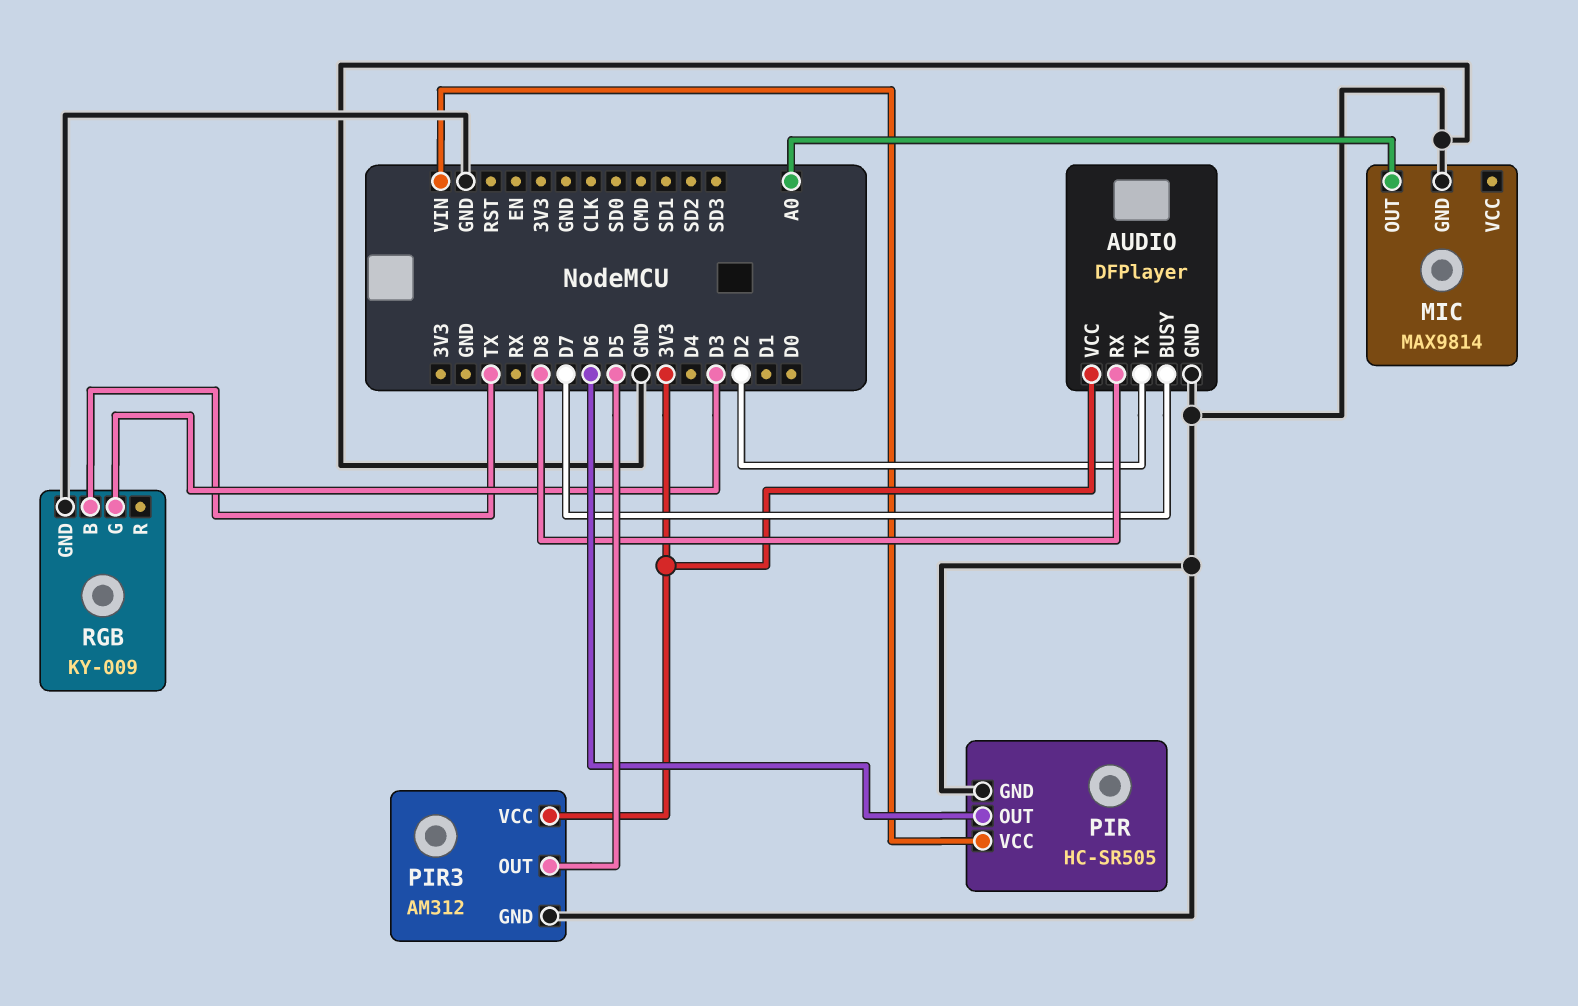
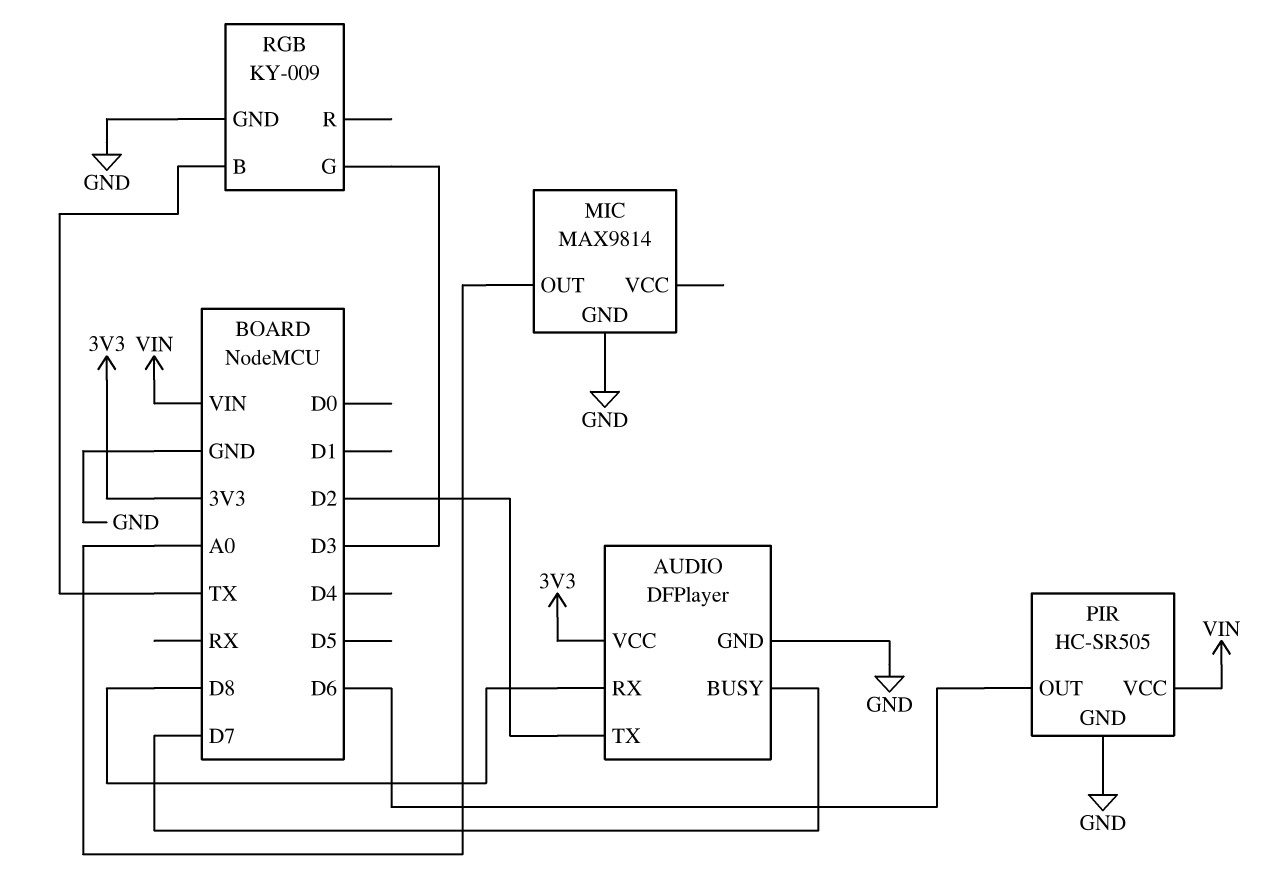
PIR3: AM312 -> none
PIR3 pin GND: GND -> none
PIR3 pin OUT: D5 -> none
PIR3 pin VCC: 3V3 -> none

